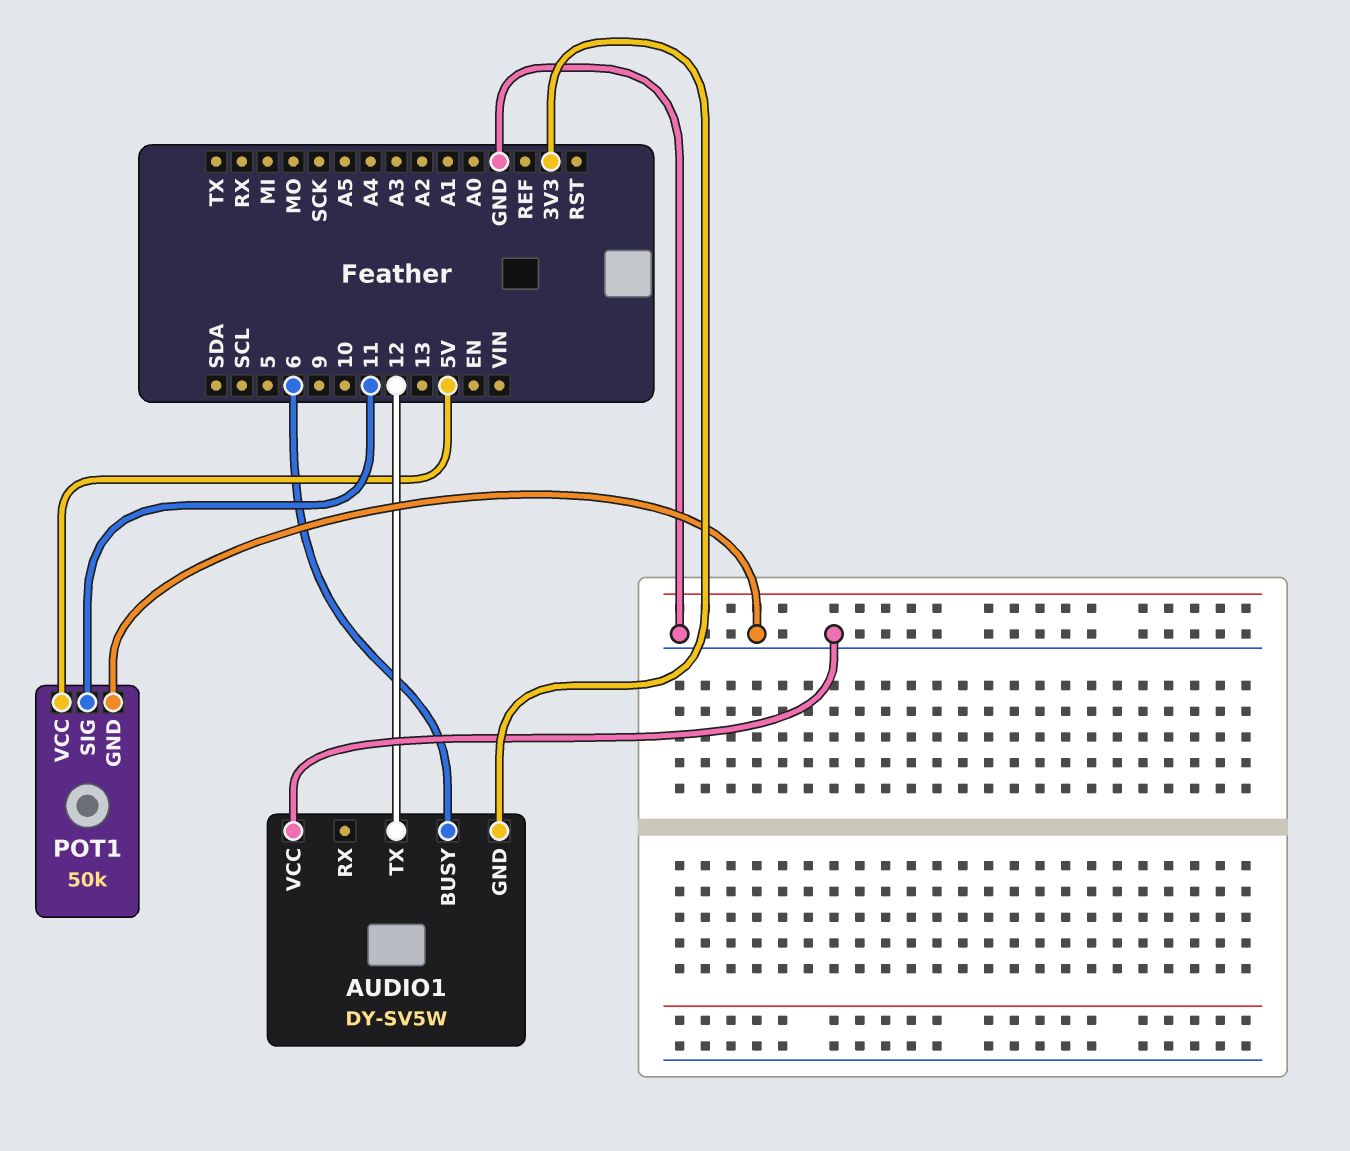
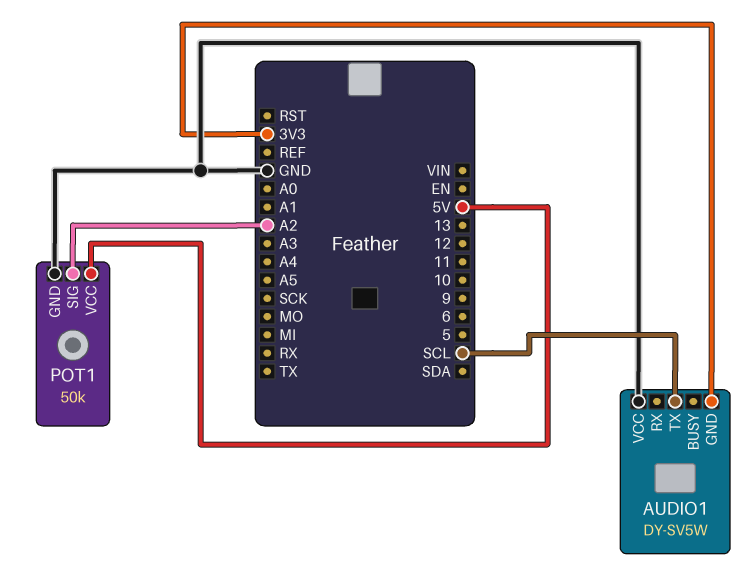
AUDIO1 pin BUSY: 6 -> none
AUDIO1 pin TX: 12 -> SCL
POT1 pin SIG: 11 -> A2

